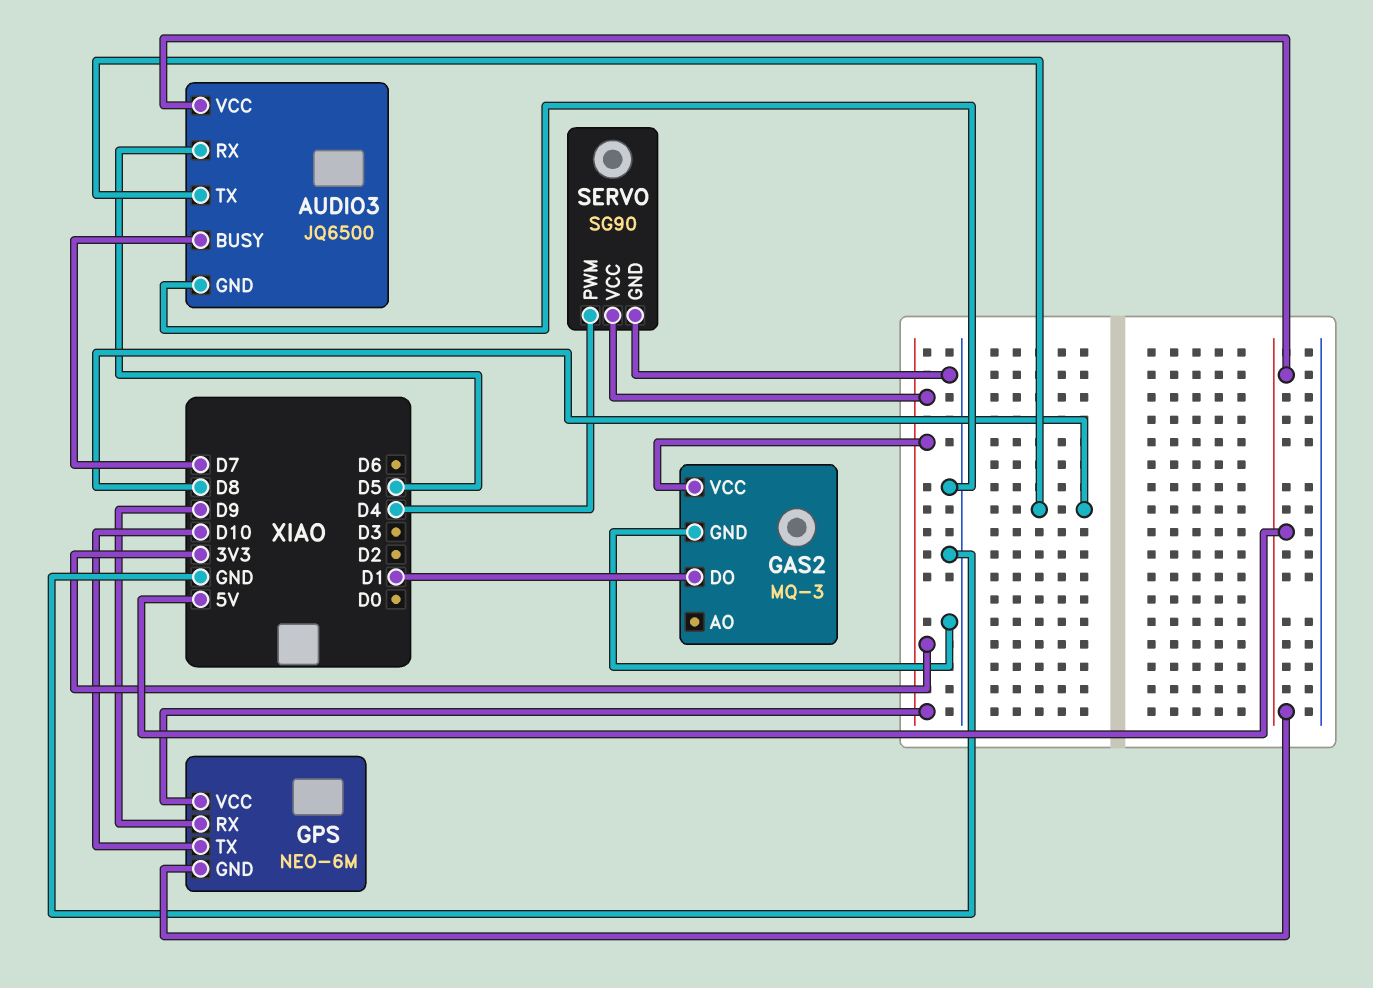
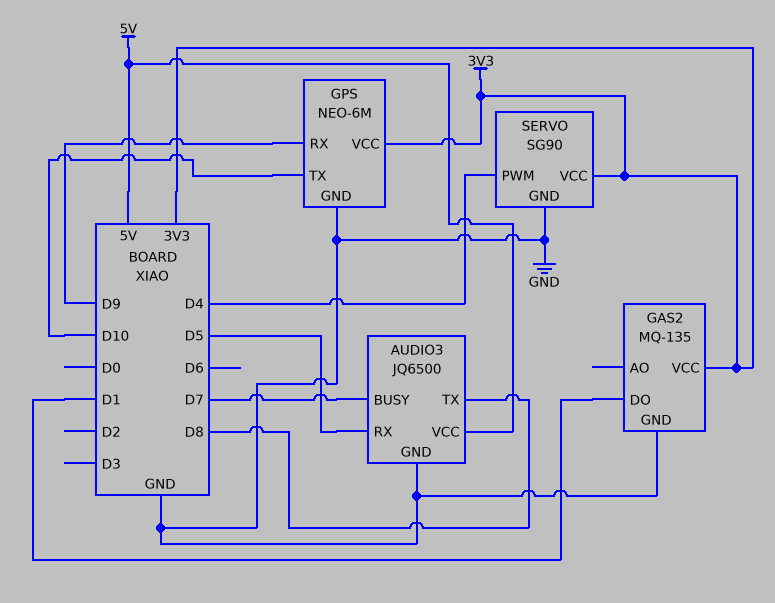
GAS2: MQ-3 -> MQ-135
GPS pin GND: 5V -> GND

